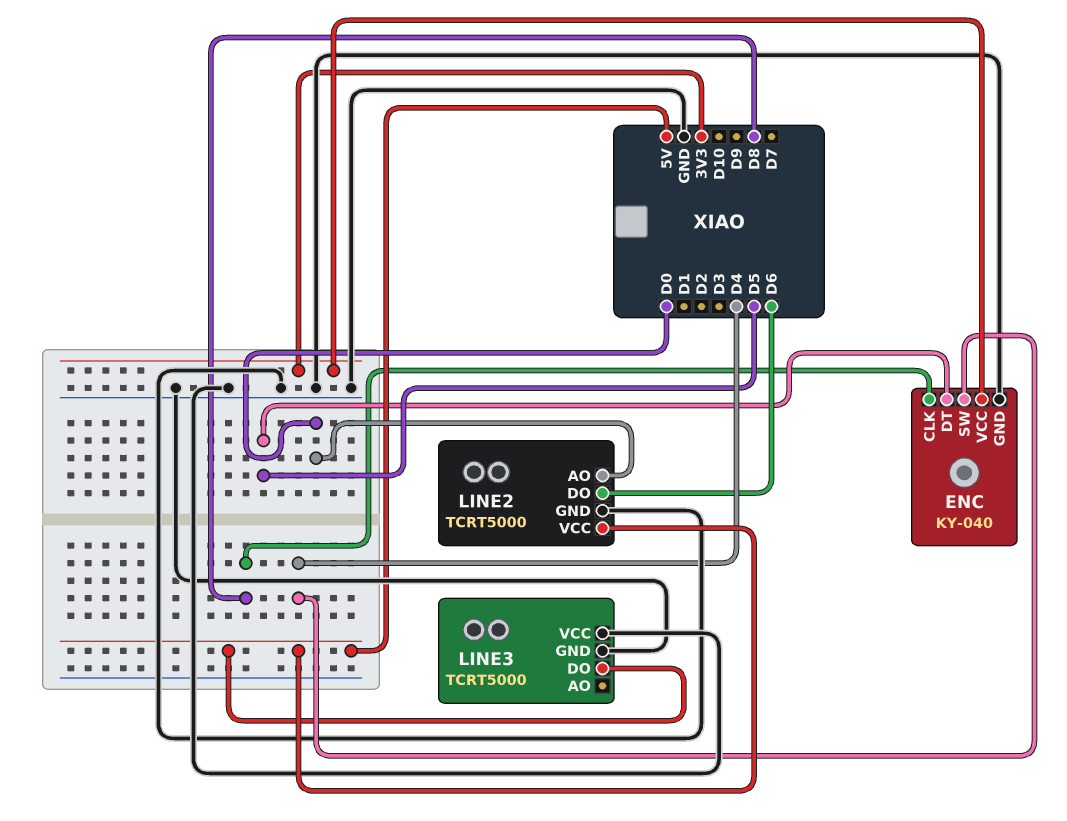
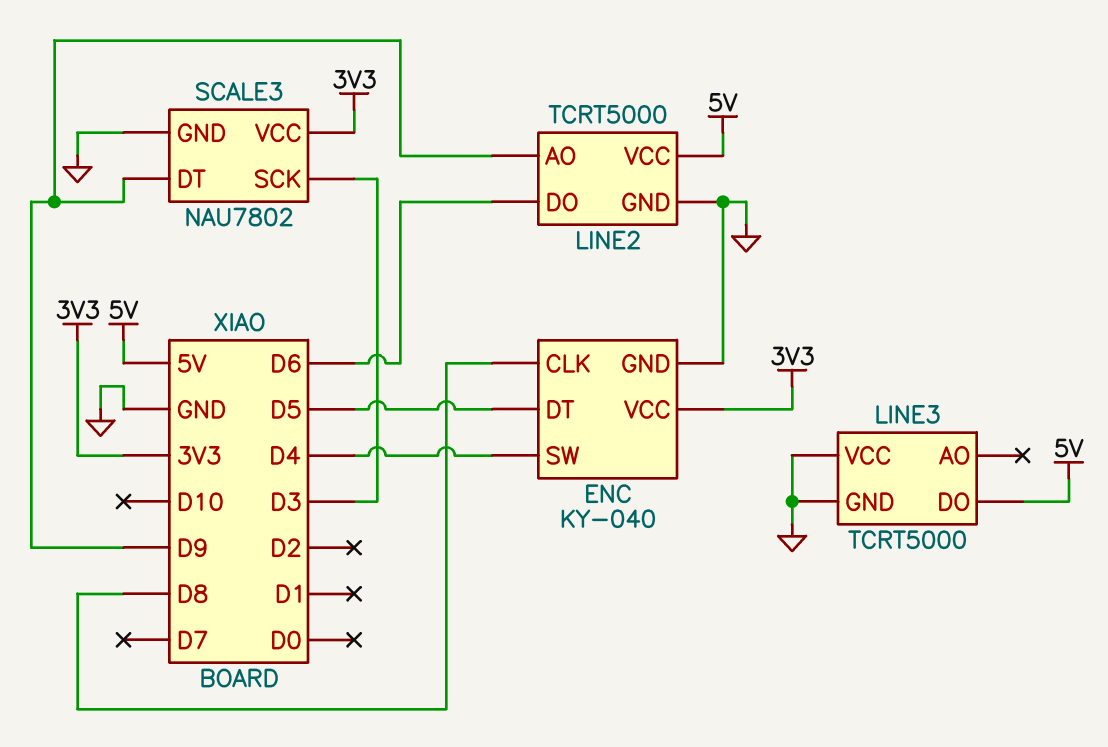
LINE2 pin AO: D0 -> D9
SCALE3: none -> NAU7802
SCALE3 pin DT: none -> D9
SCALE3 pin GND: none -> GND
SCALE3 pin SCK: none -> D3
SCALE3 pin VCC: none -> 3V3

